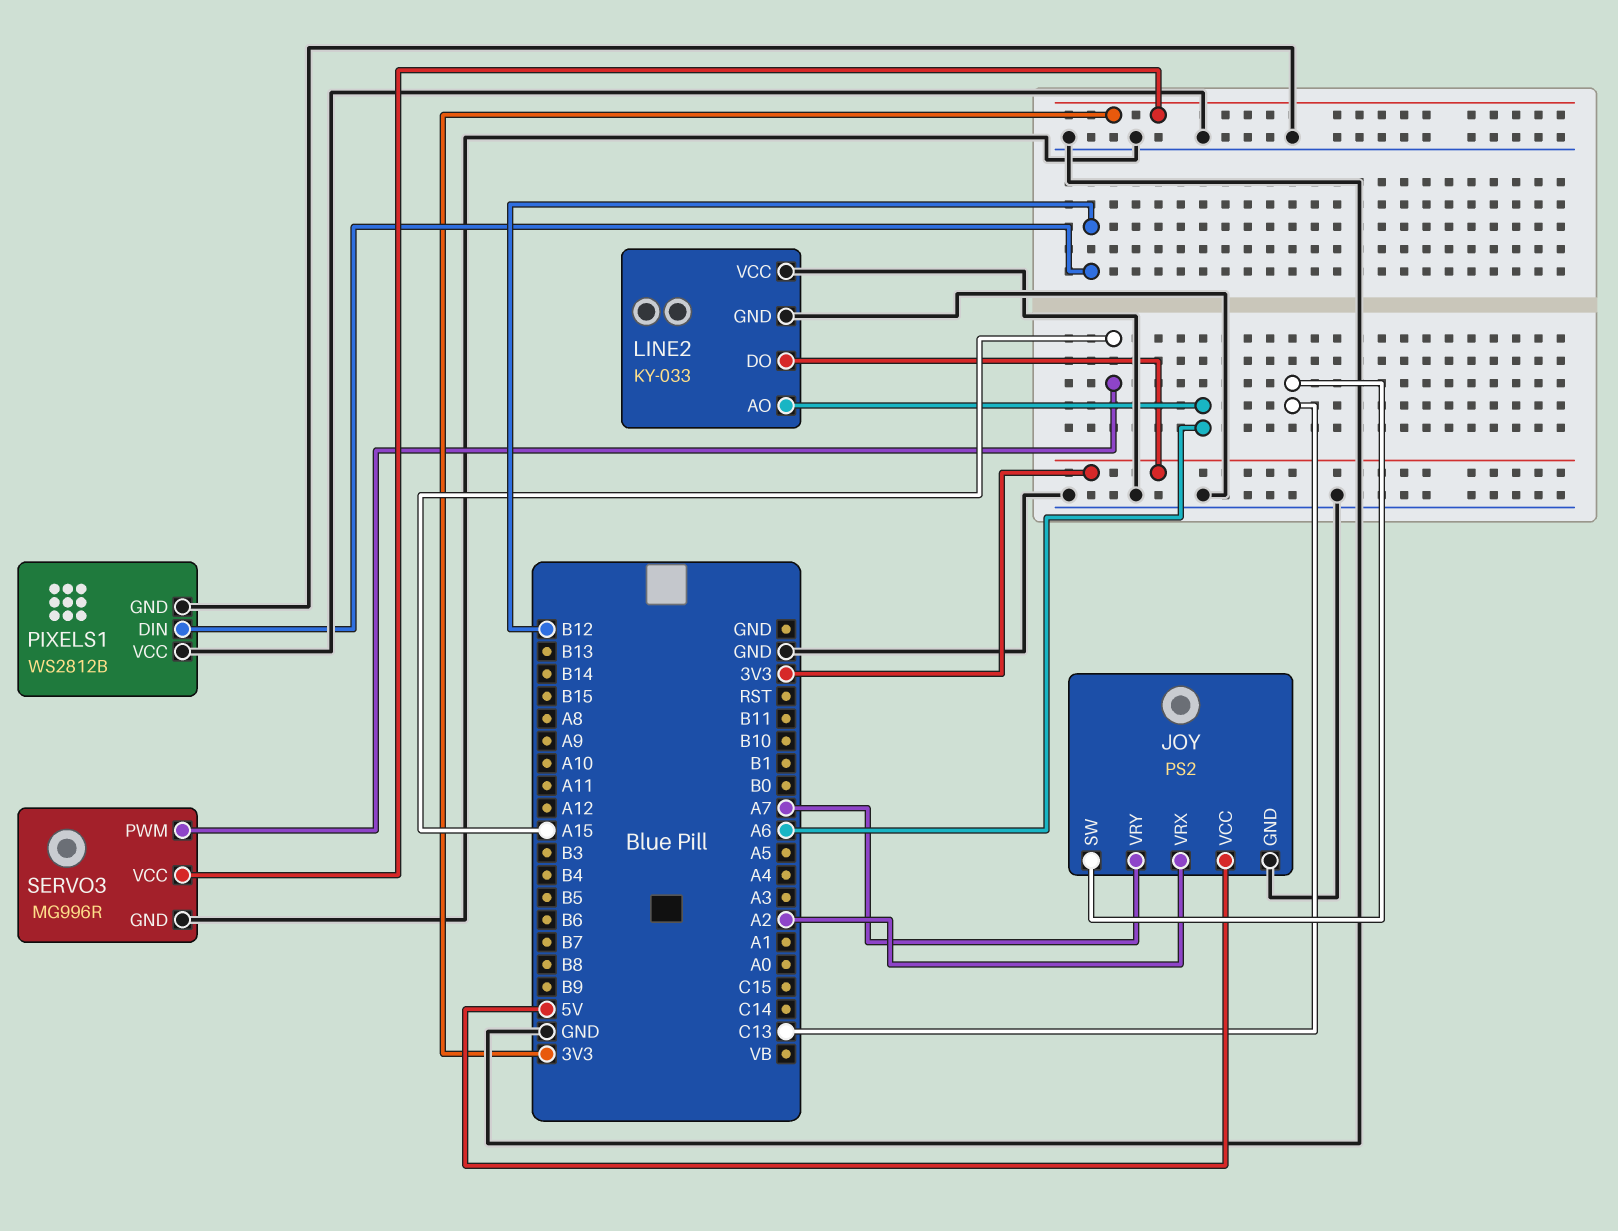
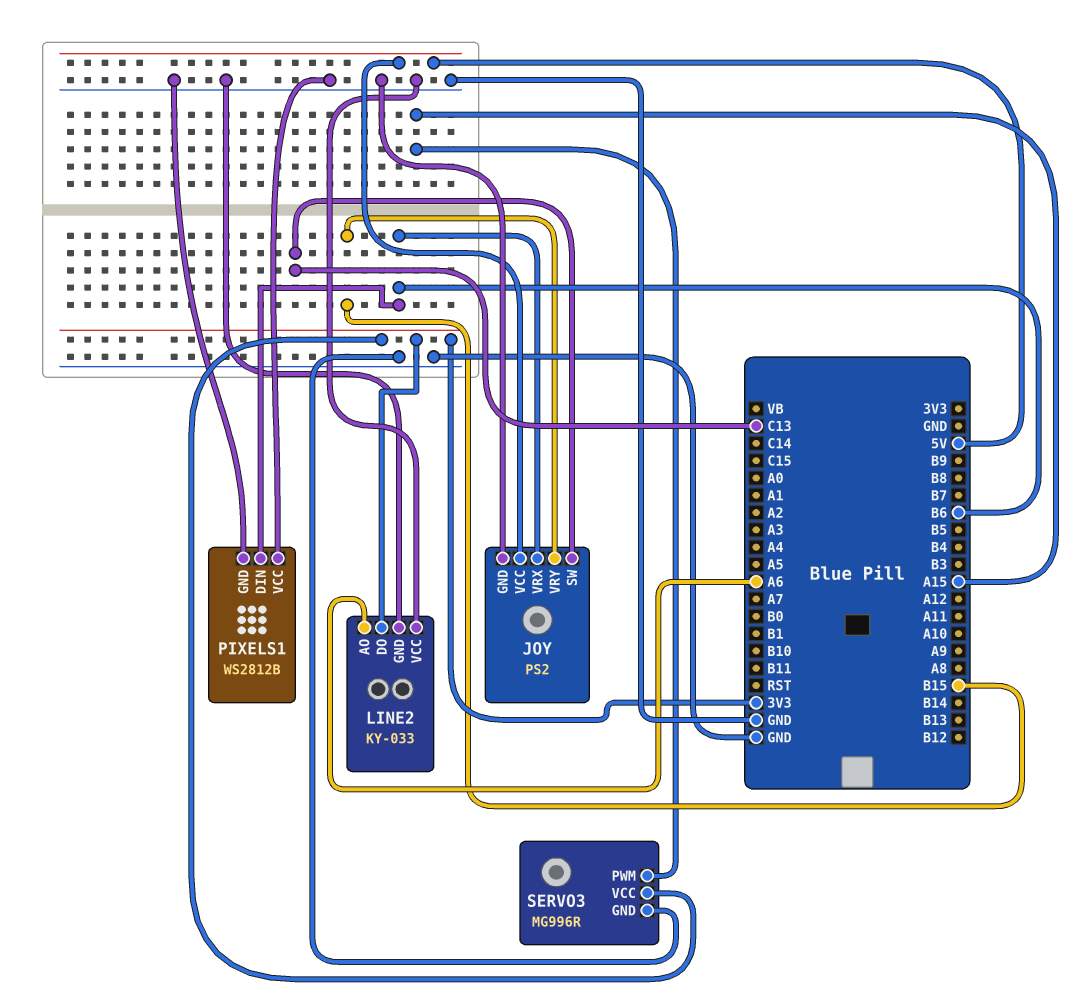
JOY pin VRX: A2 -> B6
JOY pin VRY: A7 -> B15
PIXELS1 pin DIN: B12 -> B6

